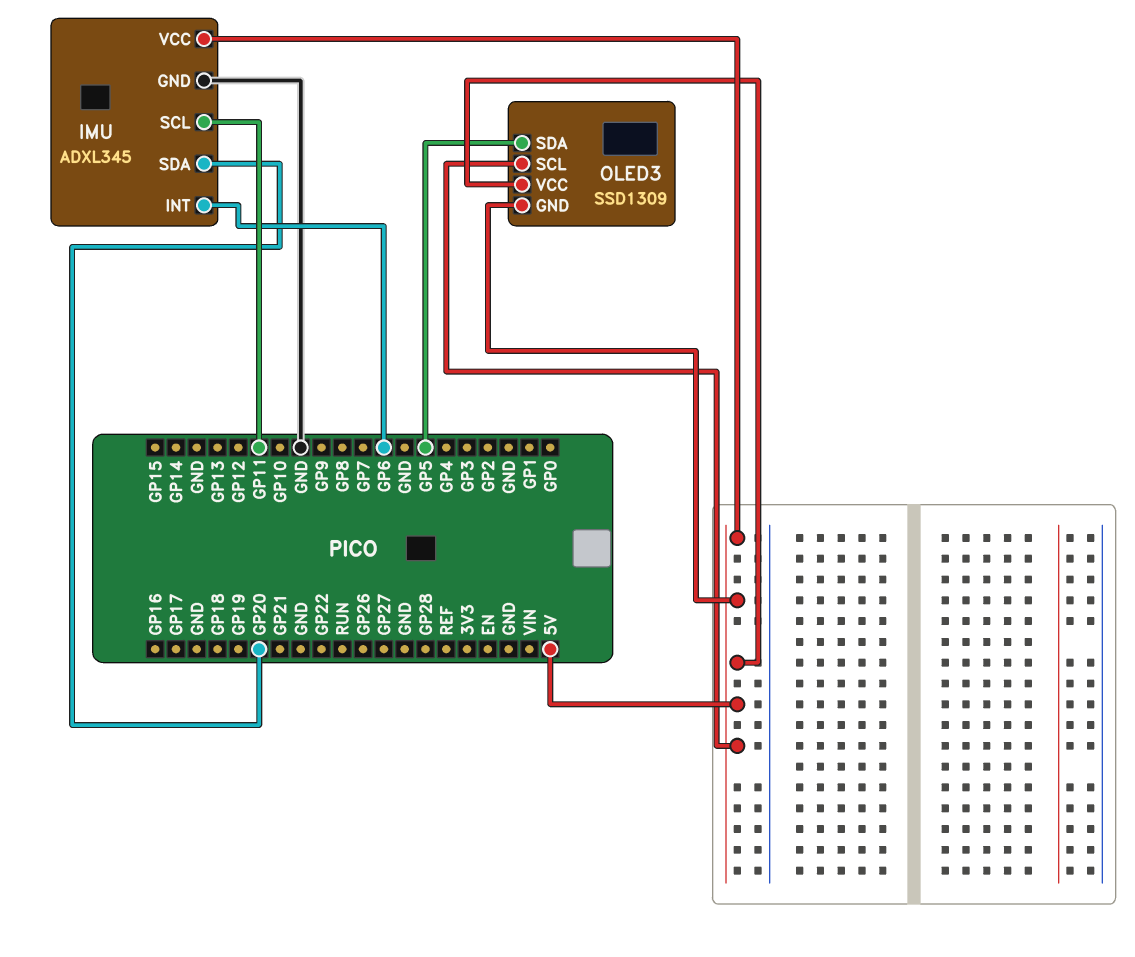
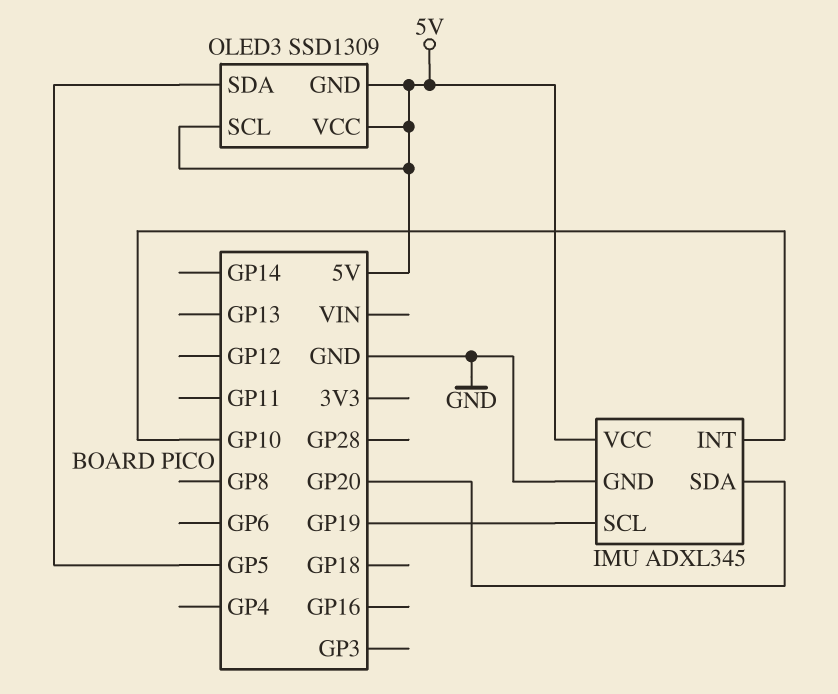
IMU pin INT: GP6 -> GP10
IMU pin SCL: GP11 -> GP19

